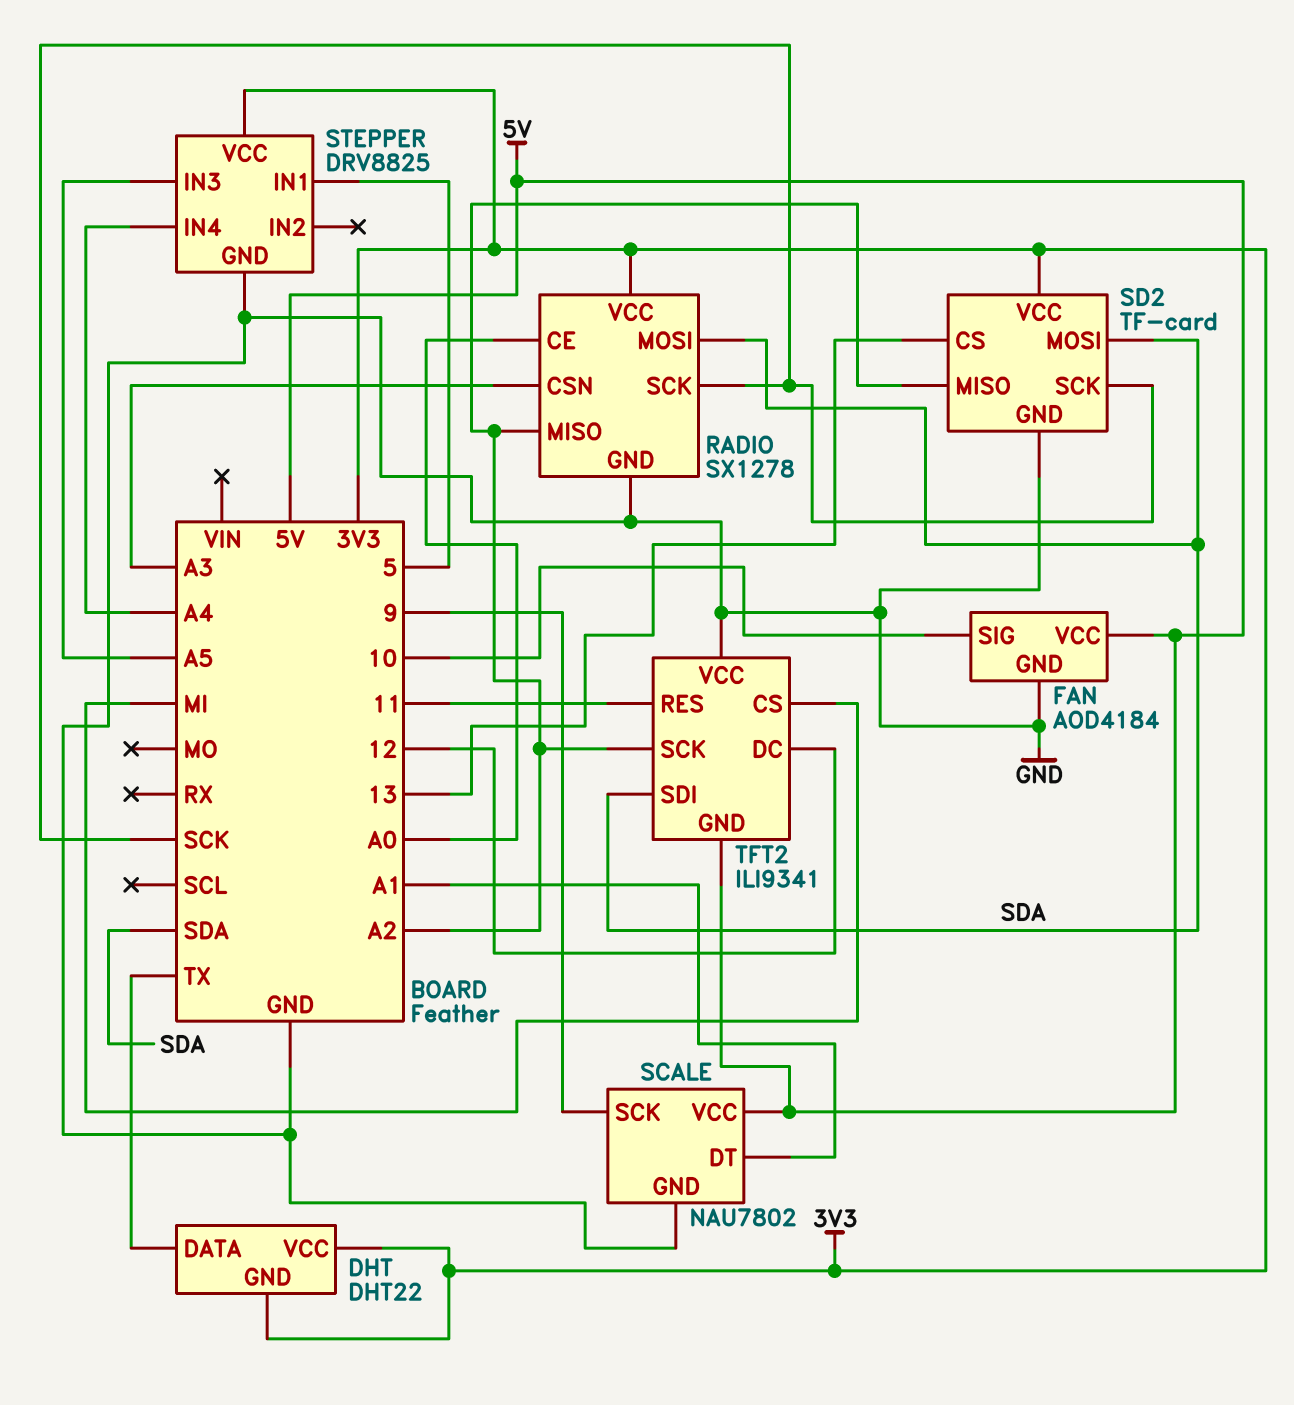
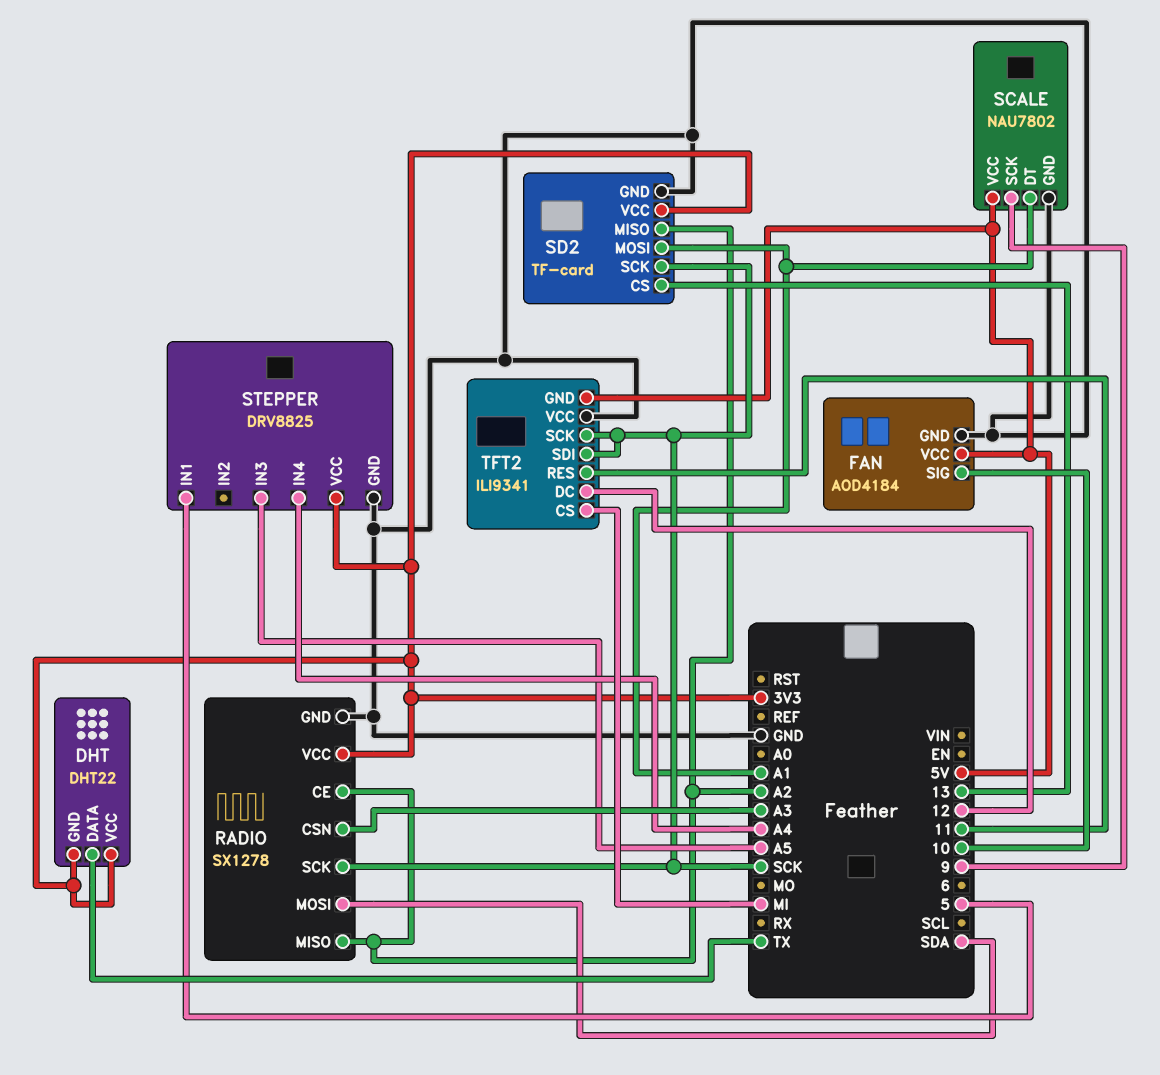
RADIO pin CE: A0 -> A2
SD2 pin MOSI: SDA -> A1
TFT2 pin SCK: A2 -> SCK
TFT2 pin SDI: SDA -> SCK

